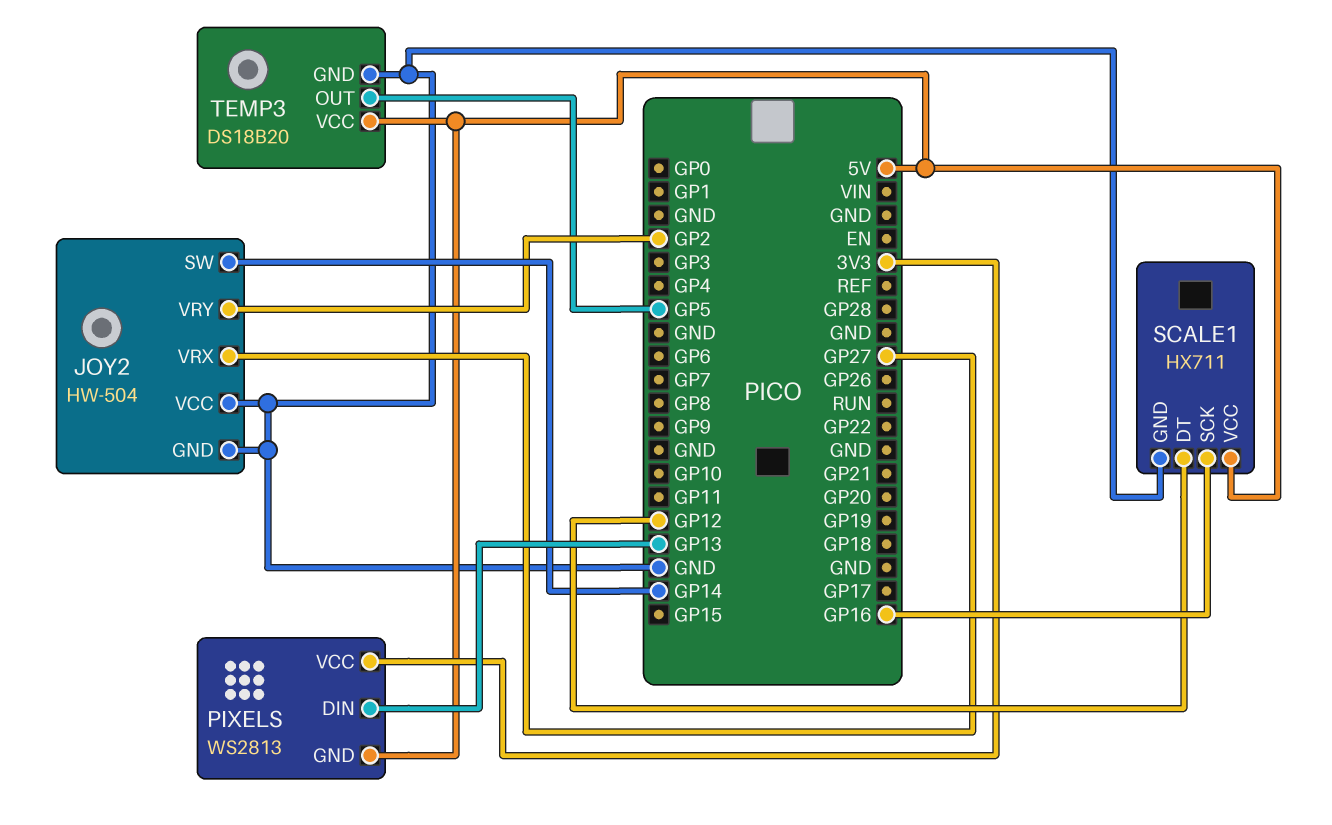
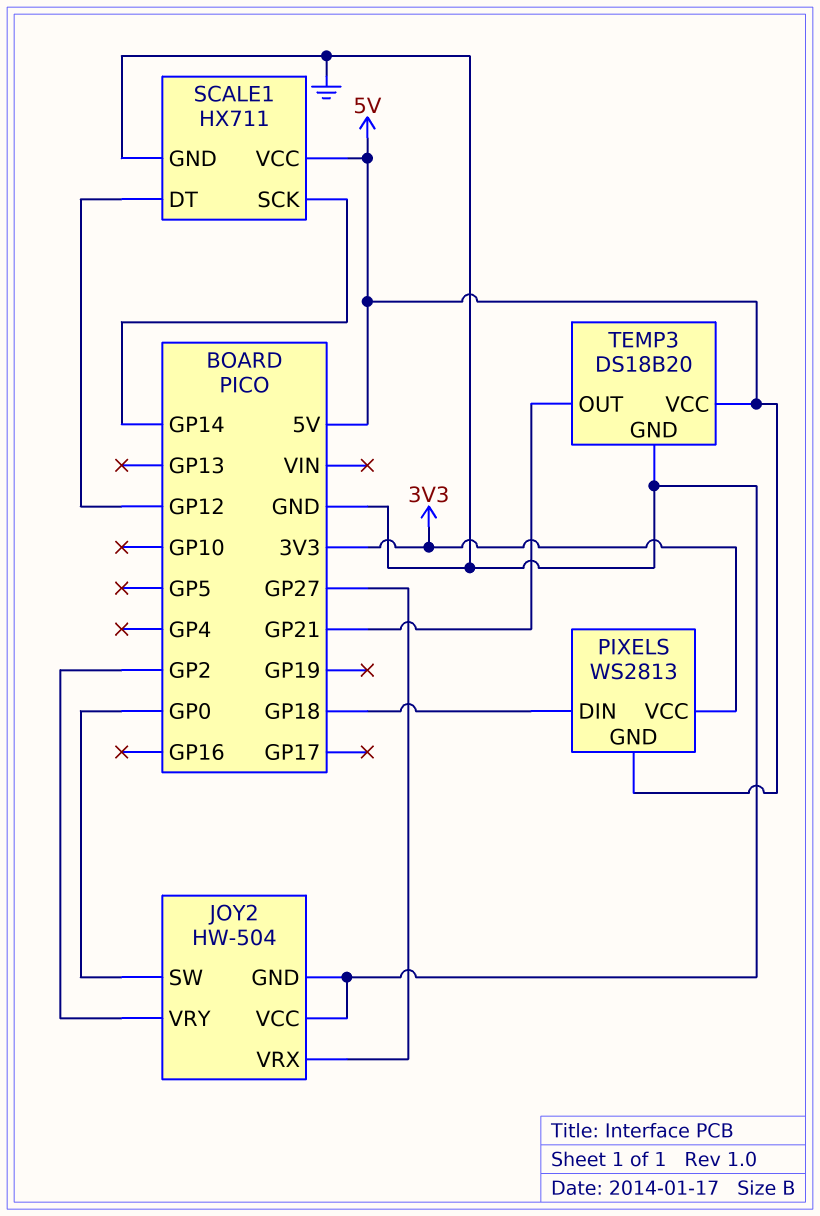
JOY2 pin SW: GP14 -> GP0
PIXELS pin DIN: GP13 -> GP18
SCALE1 pin SCK: GP16 -> GP14
TEMP3 pin OUT: GP5 -> GP21

